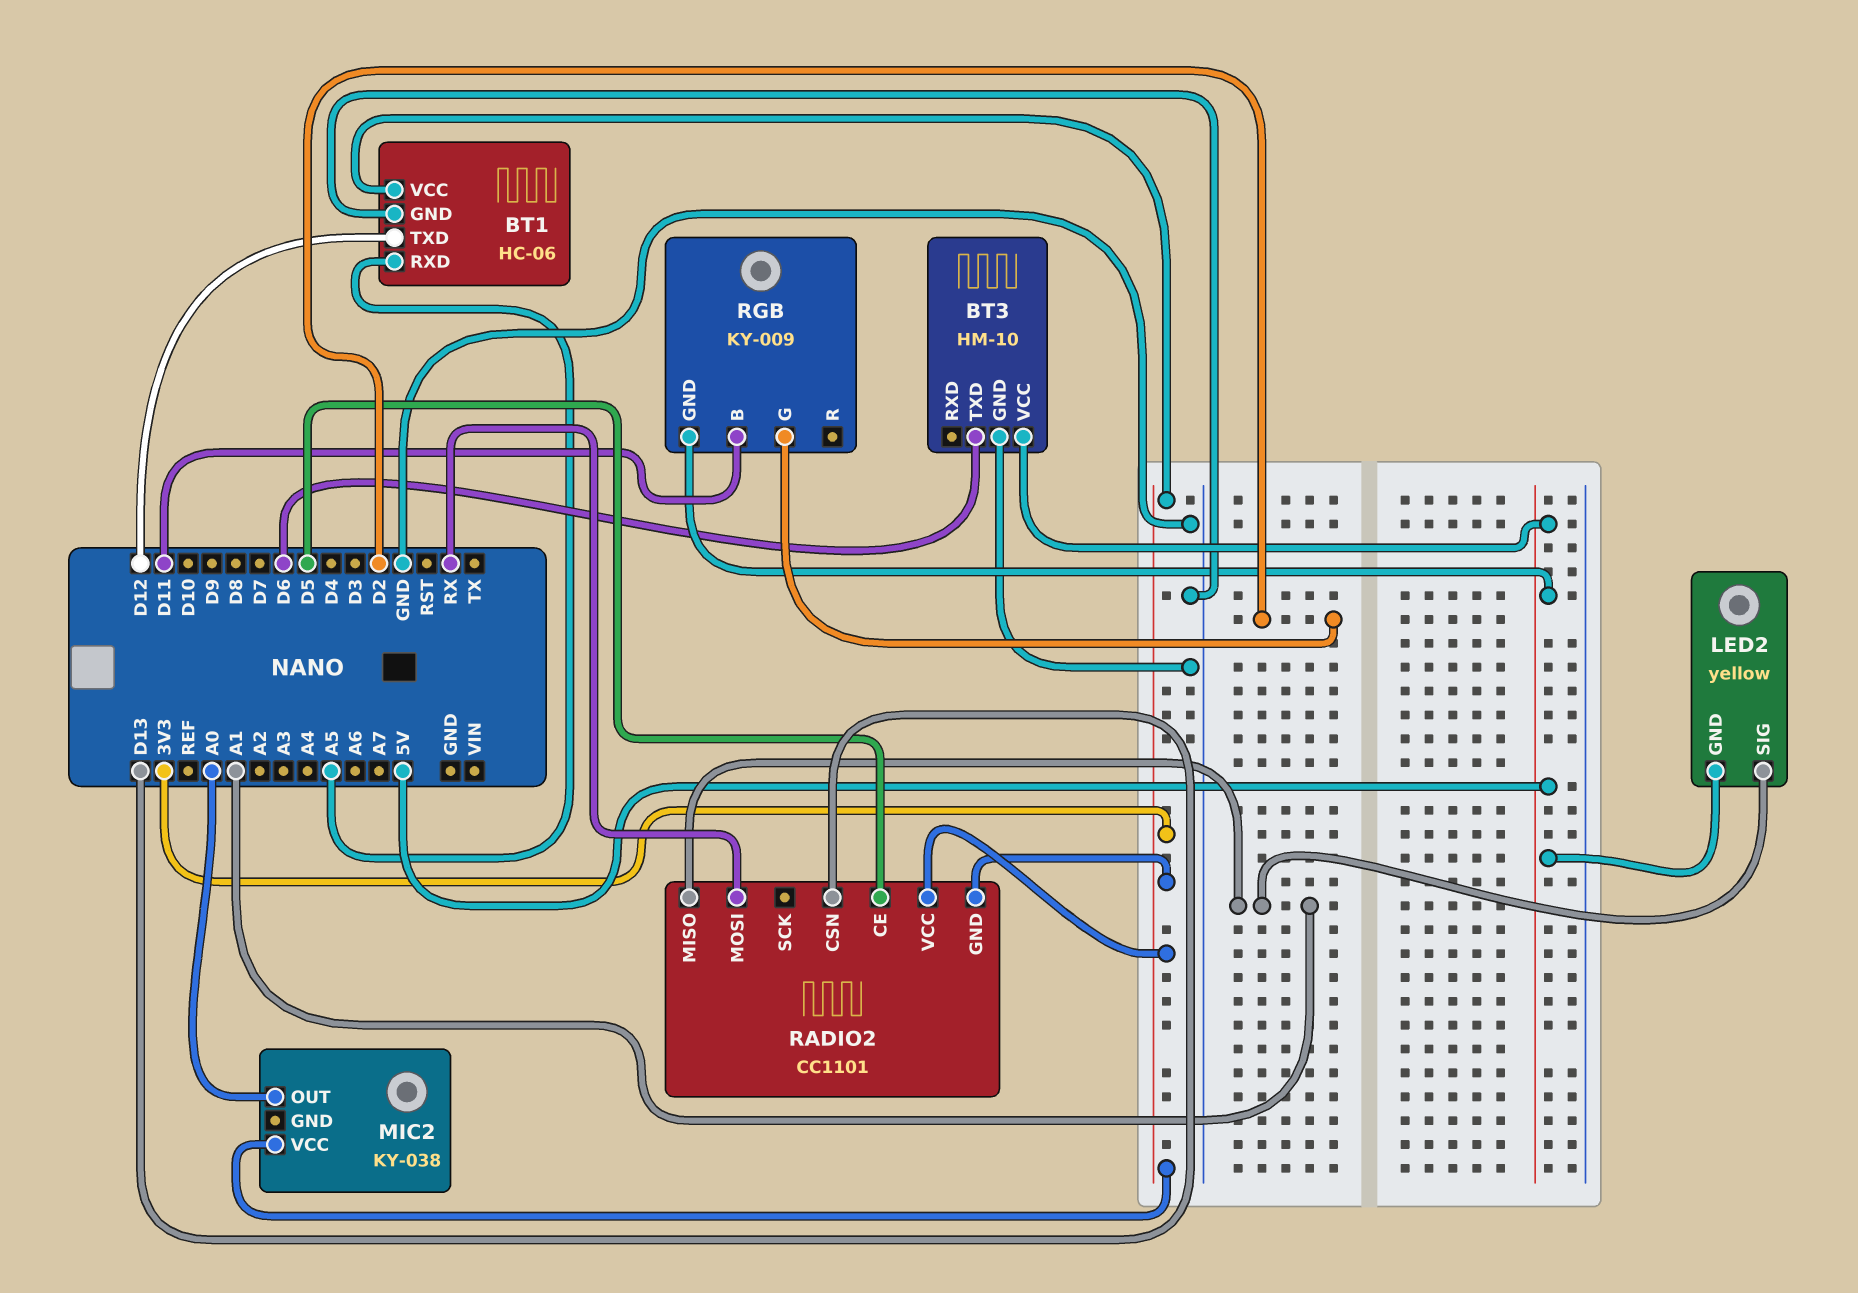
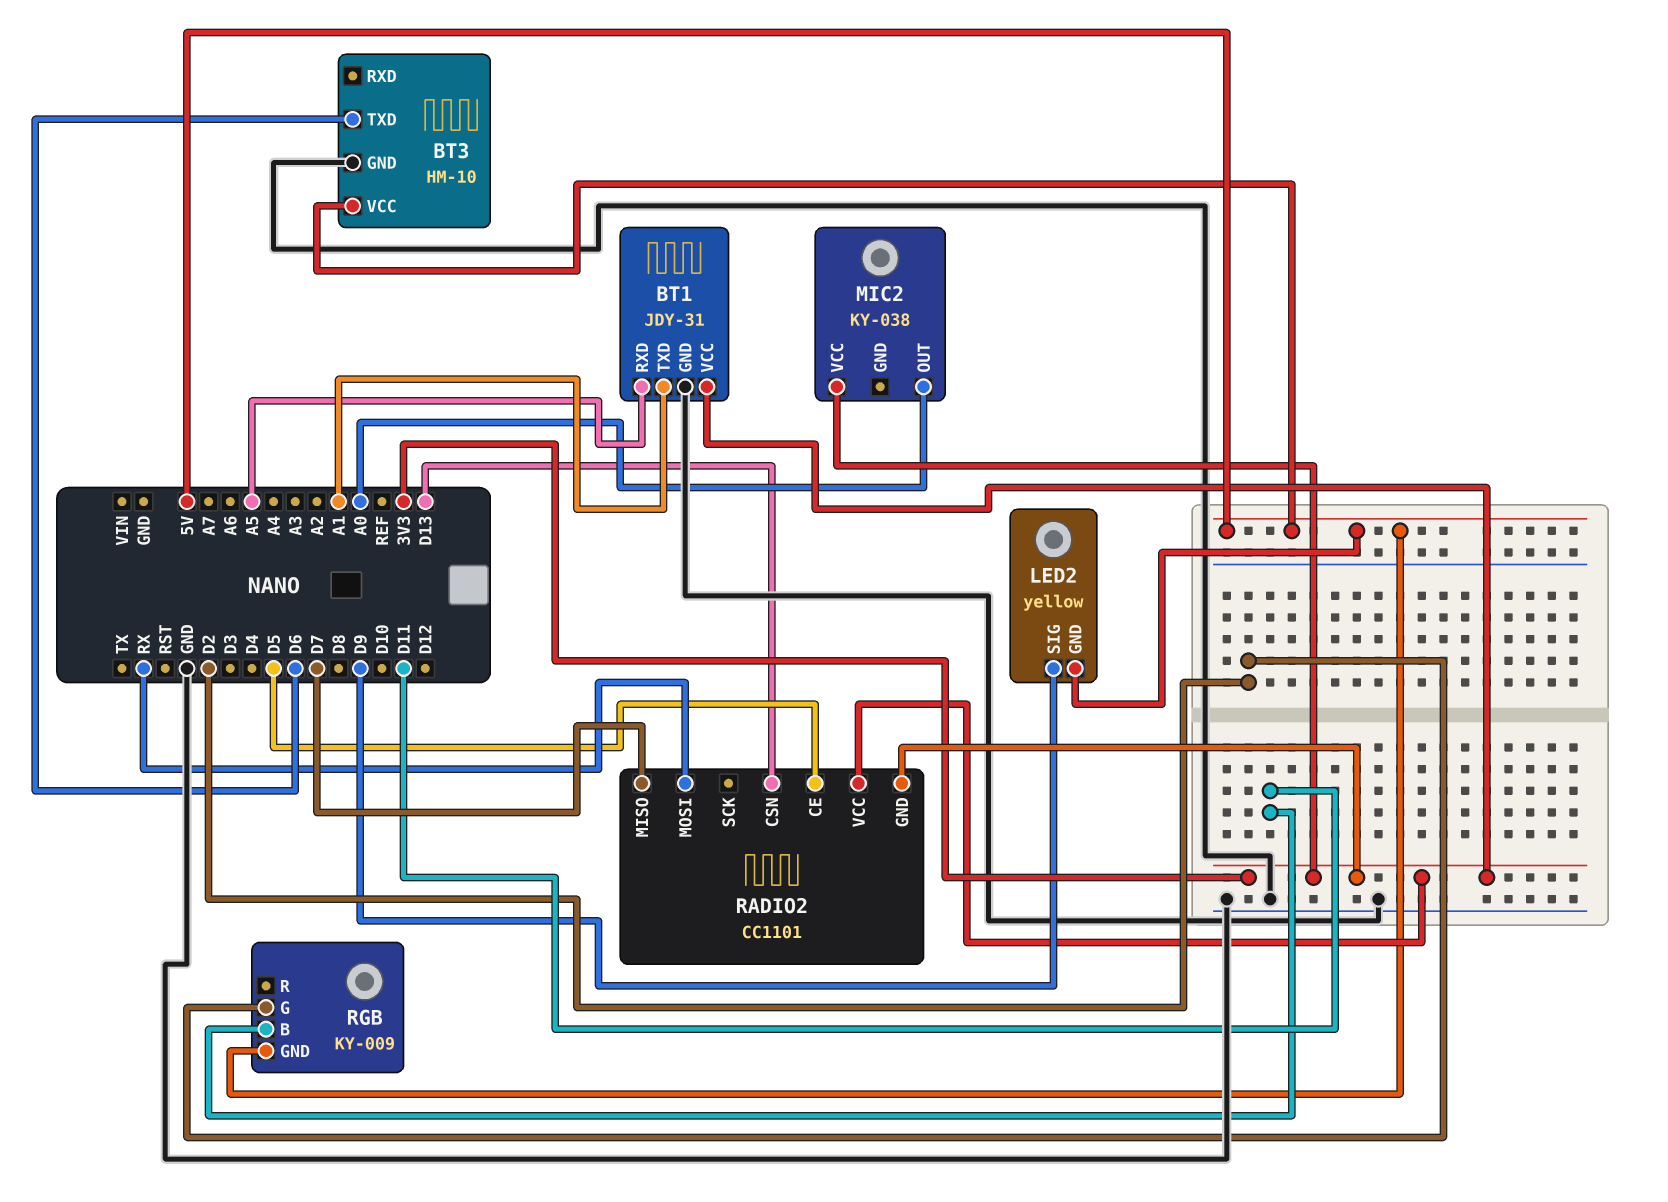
BT1: HC-06 -> JDY-31
BT1 pin TXD: D12 -> A1
LED2 pin SIG: A1 -> D9
RADIO2 pin MISO: A1 -> D7

